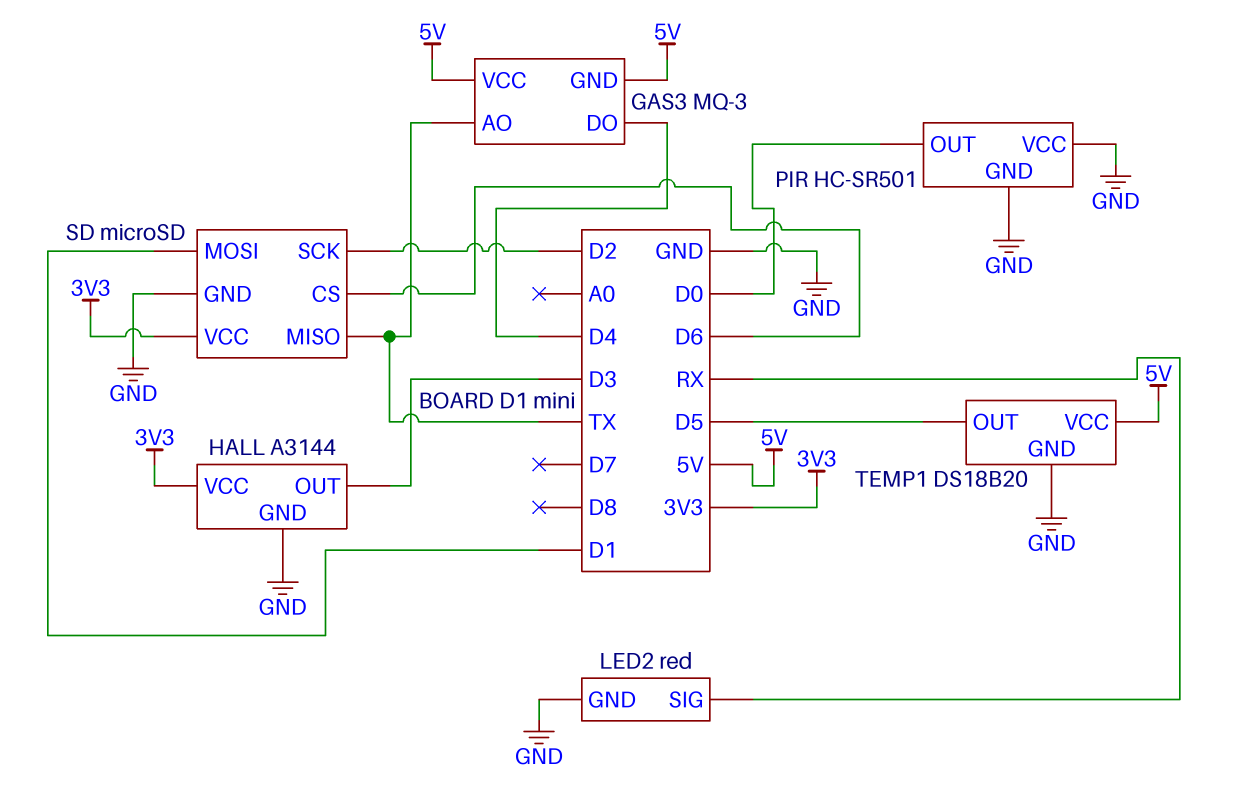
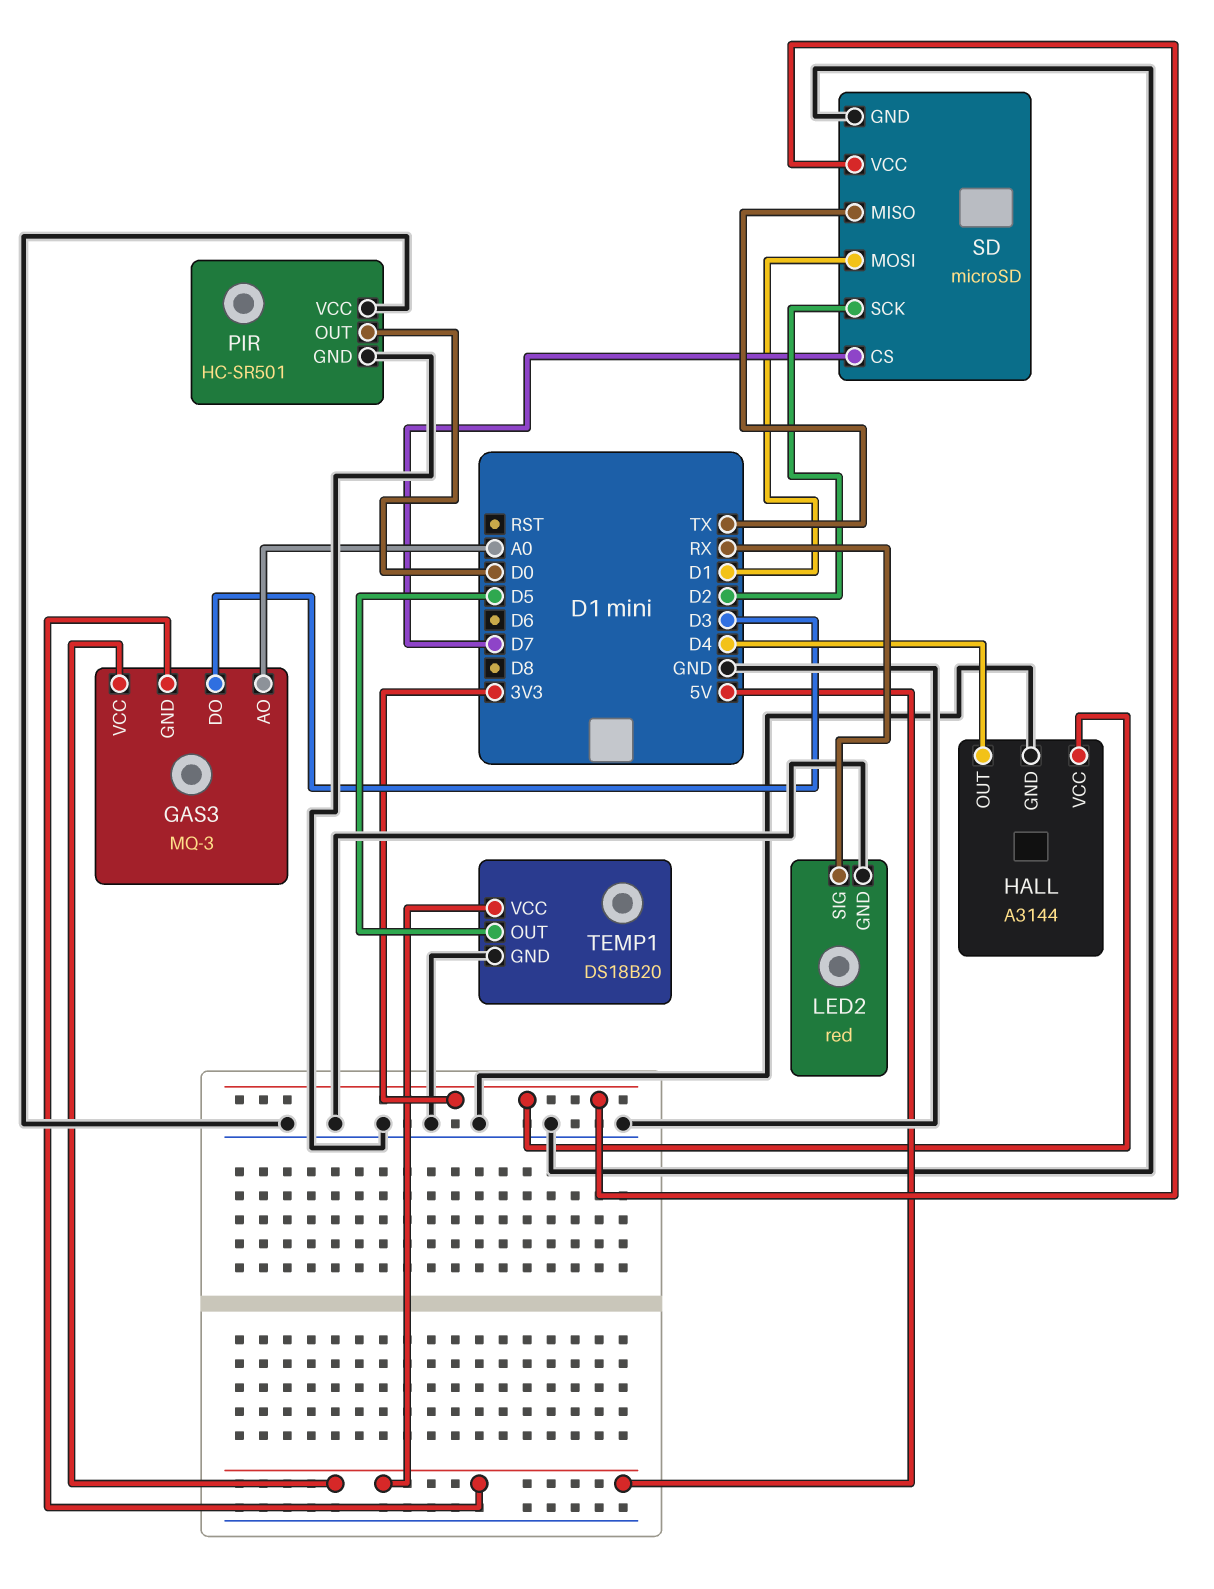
GAS3 pin AO: TX -> A0
GAS3 pin DO: D4 -> D3
HALL pin OUT: D3 -> D4
SD pin CS: D6 -> D7

